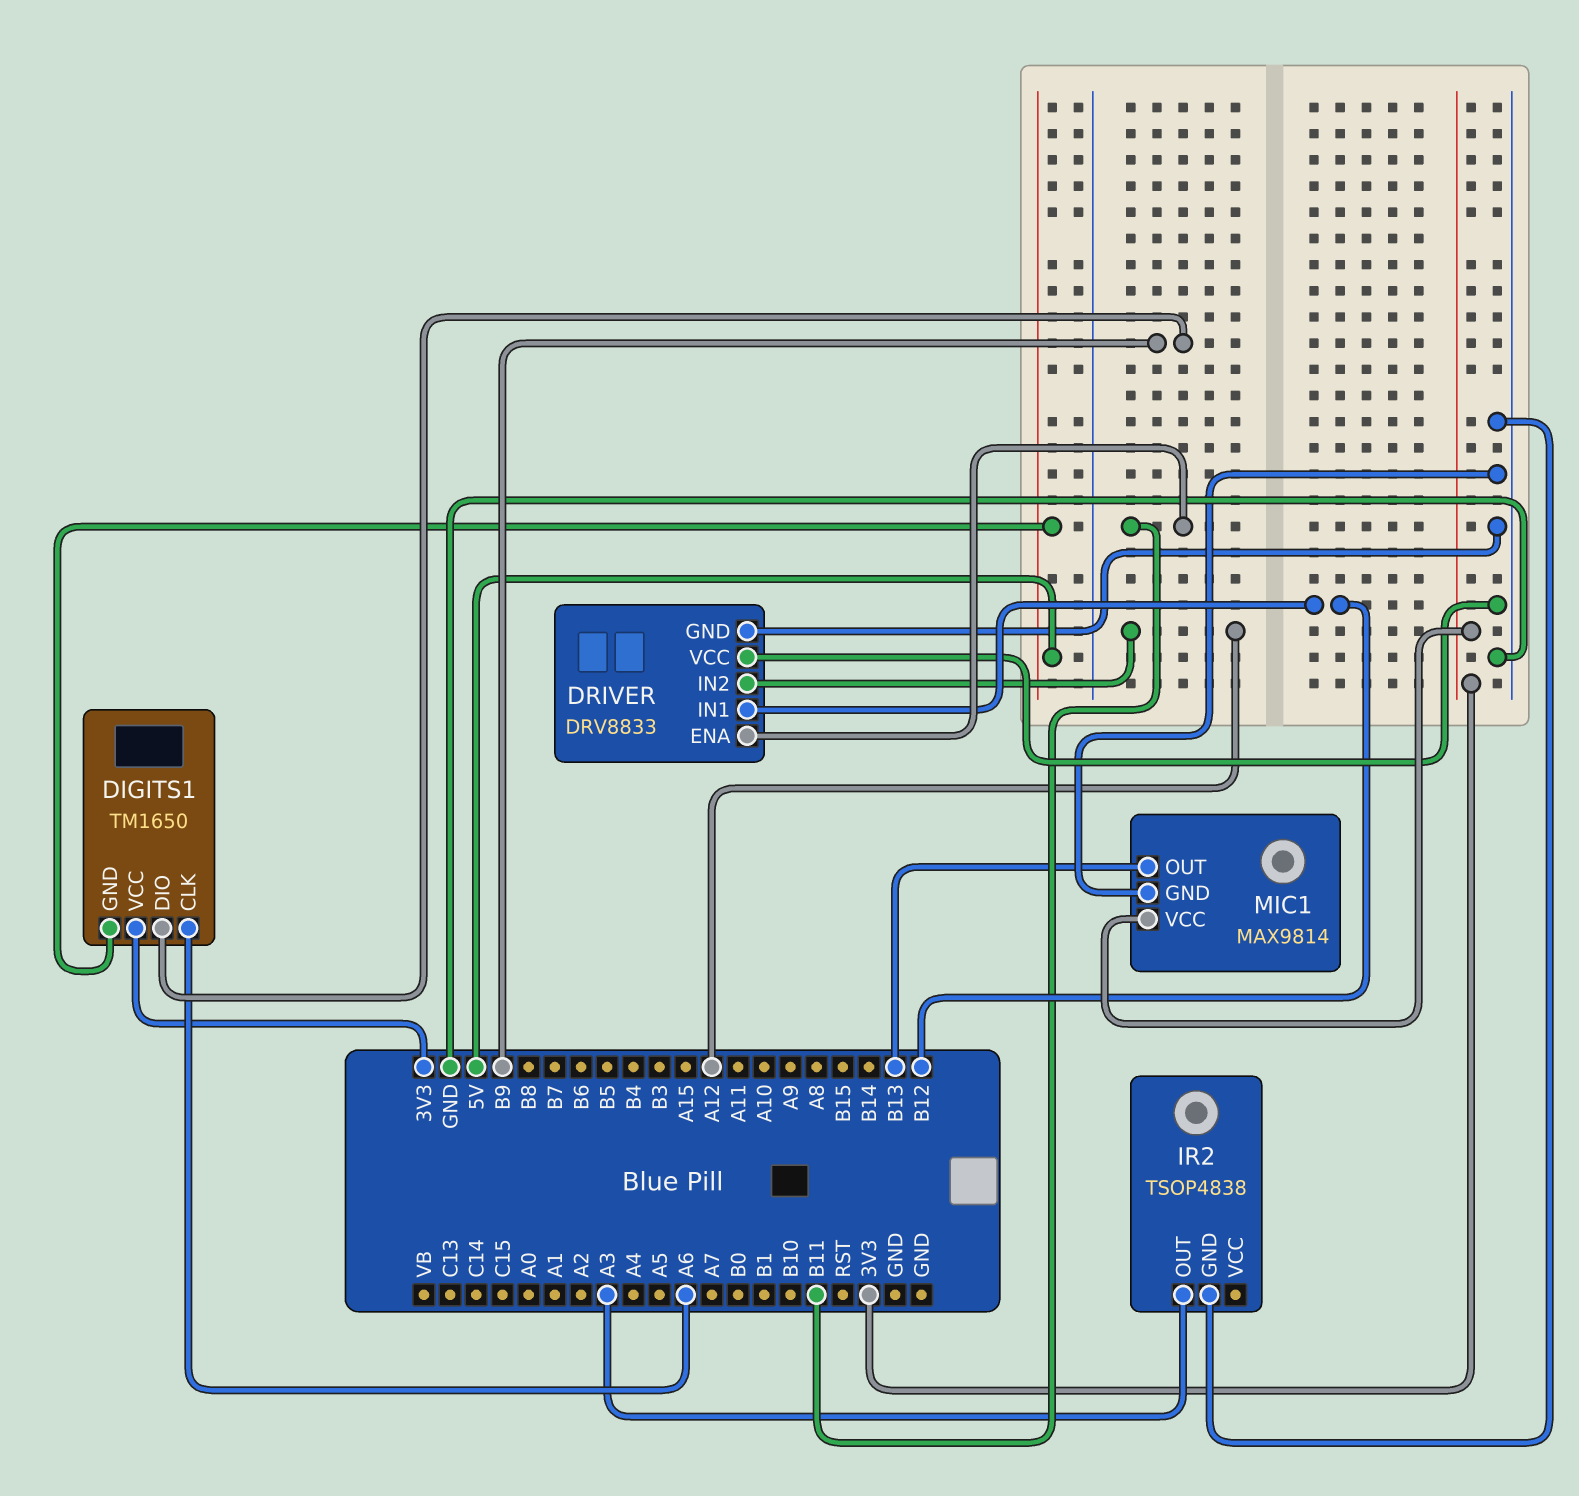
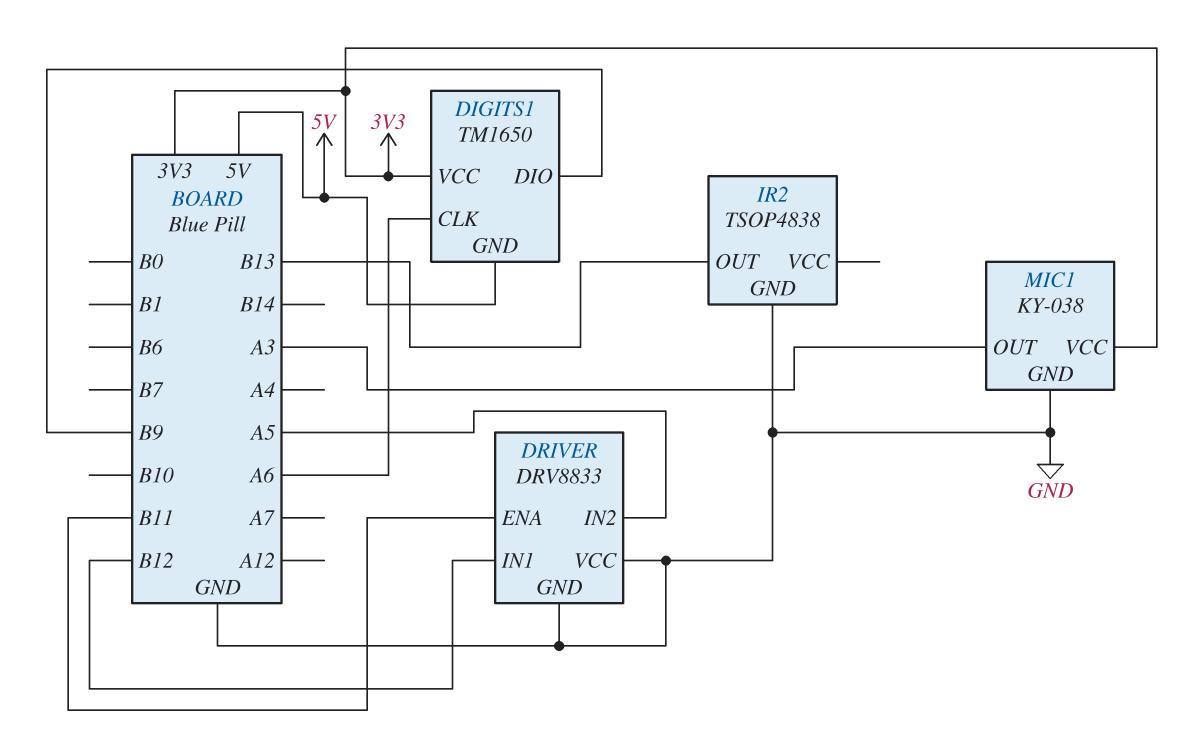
DRIVER pin IN2: A12 -> A5
IR2 pin OUT: A3 -> B13
MIC1: MAX9814 -> KY-038
MIC1 pin OUT: B13 -> A3

